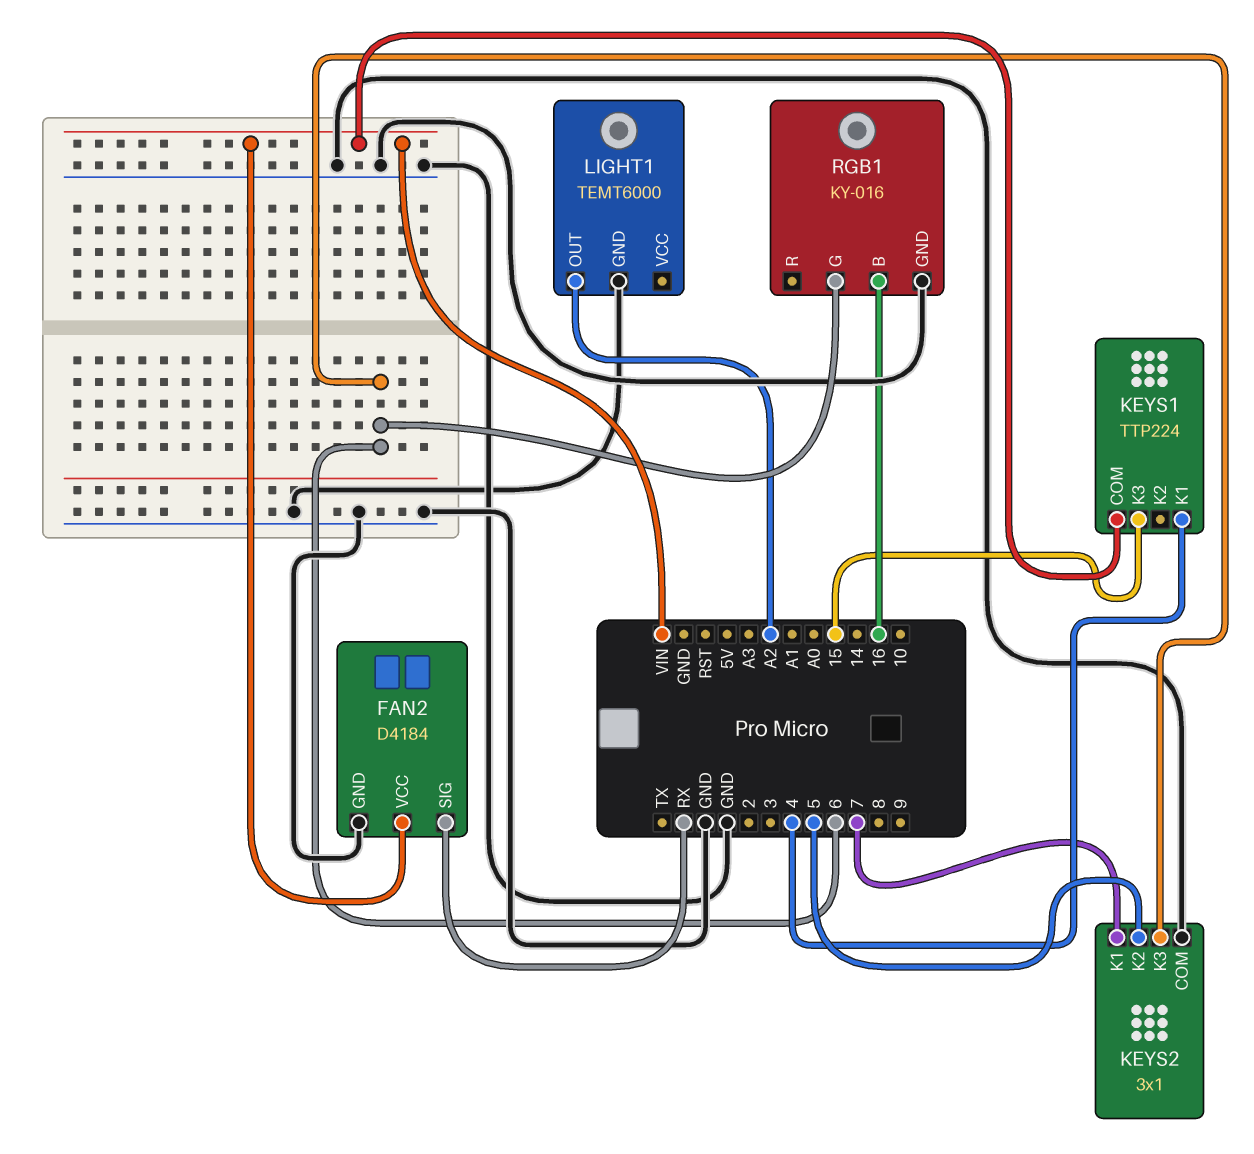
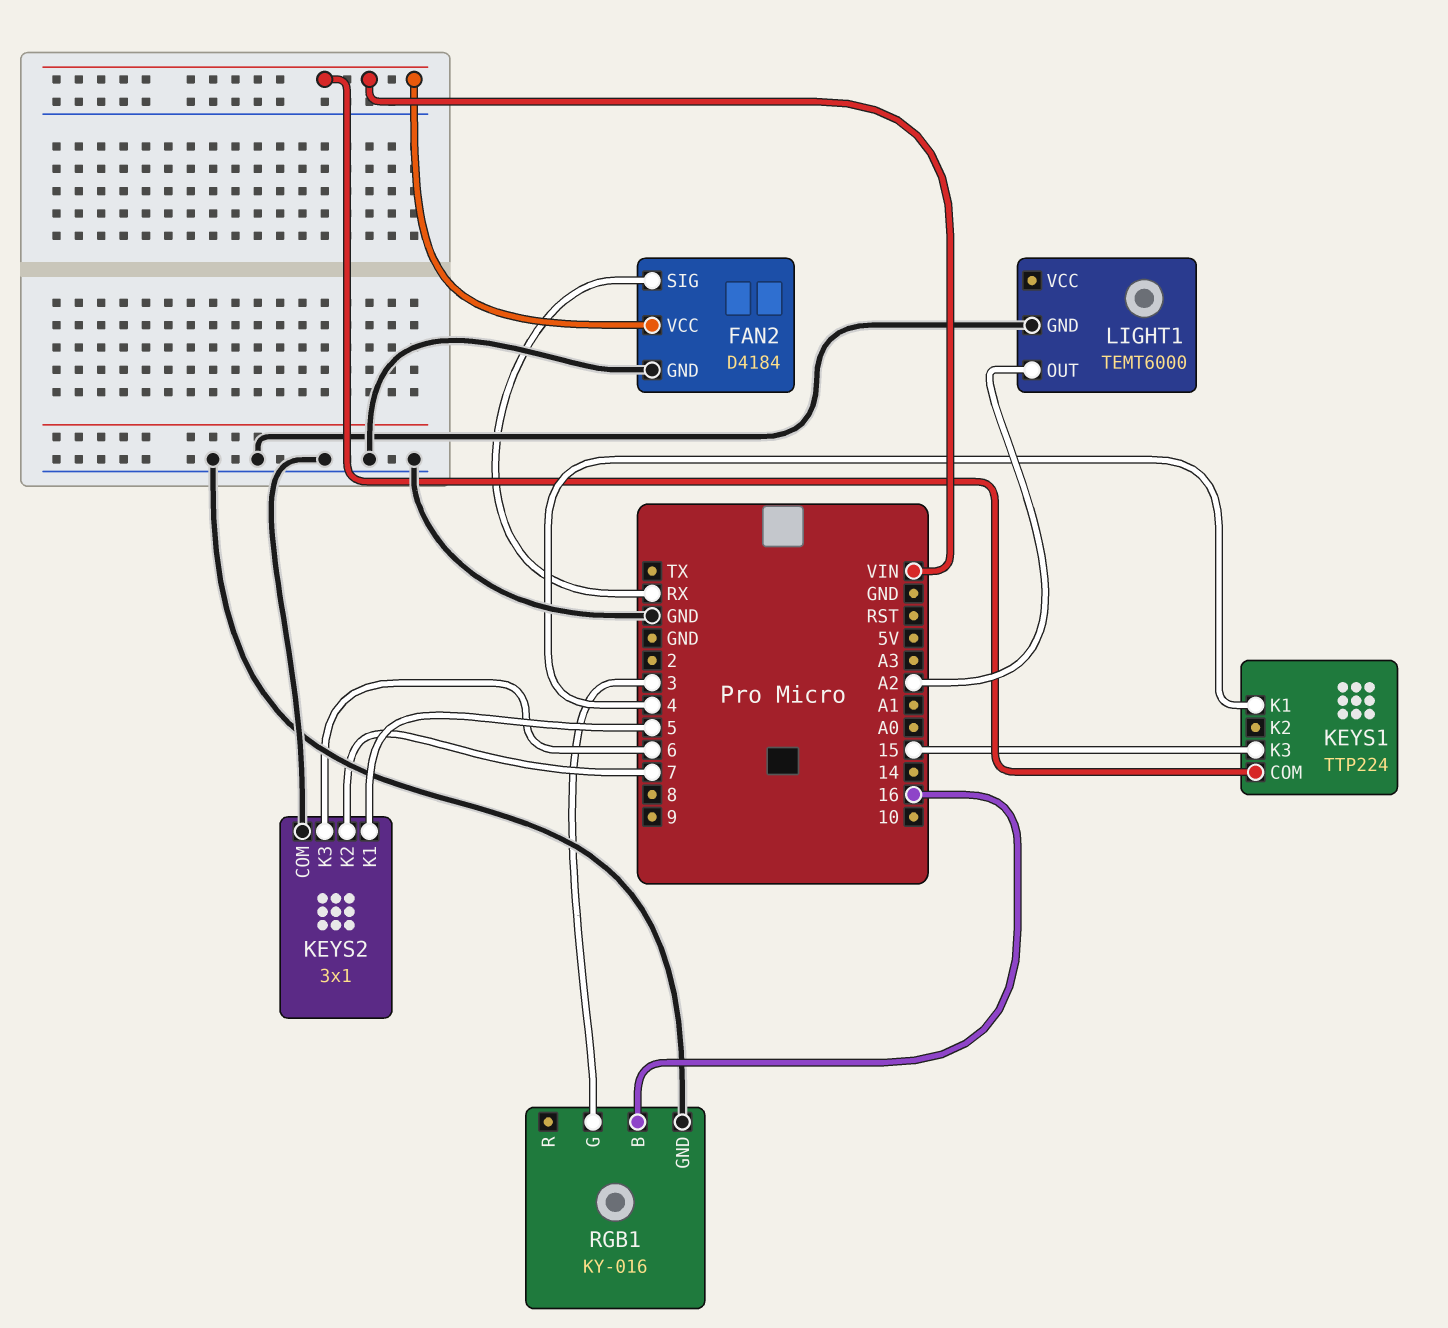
KEYS2 pin K1: 7 -> 5
KEYS2 pin K2: 5 -> 7
RGB1 pin G: 6 -> 3

